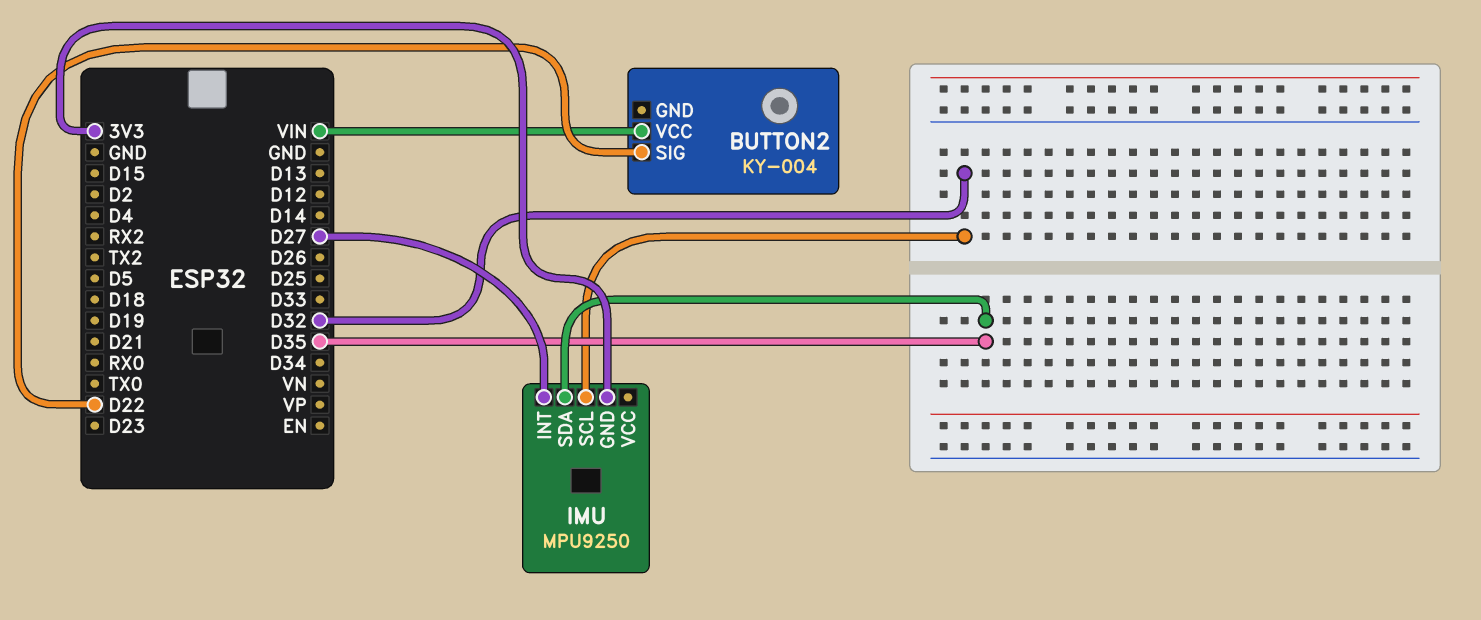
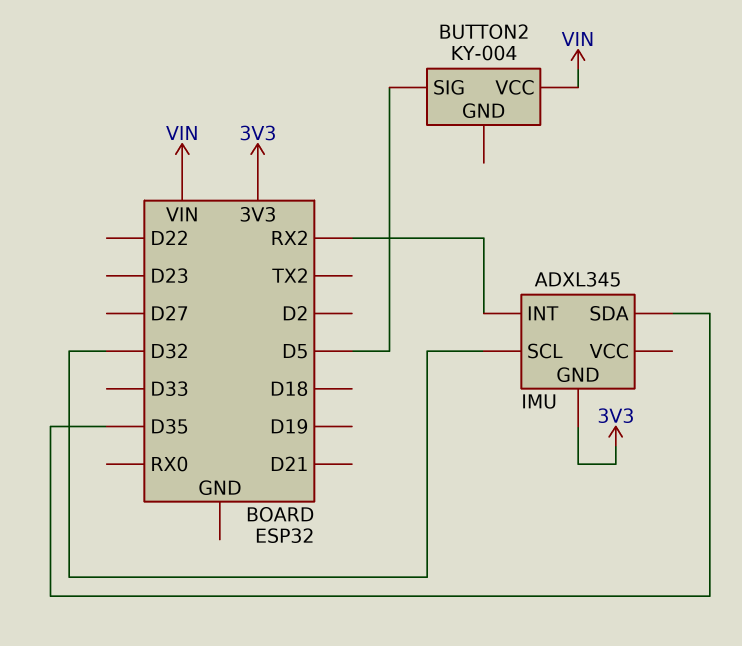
BUTTON2 pin SIG: D22 -> D5
IMU: MPU9250 -> ADXL345
IMU pin INT: D27 -> RX2

